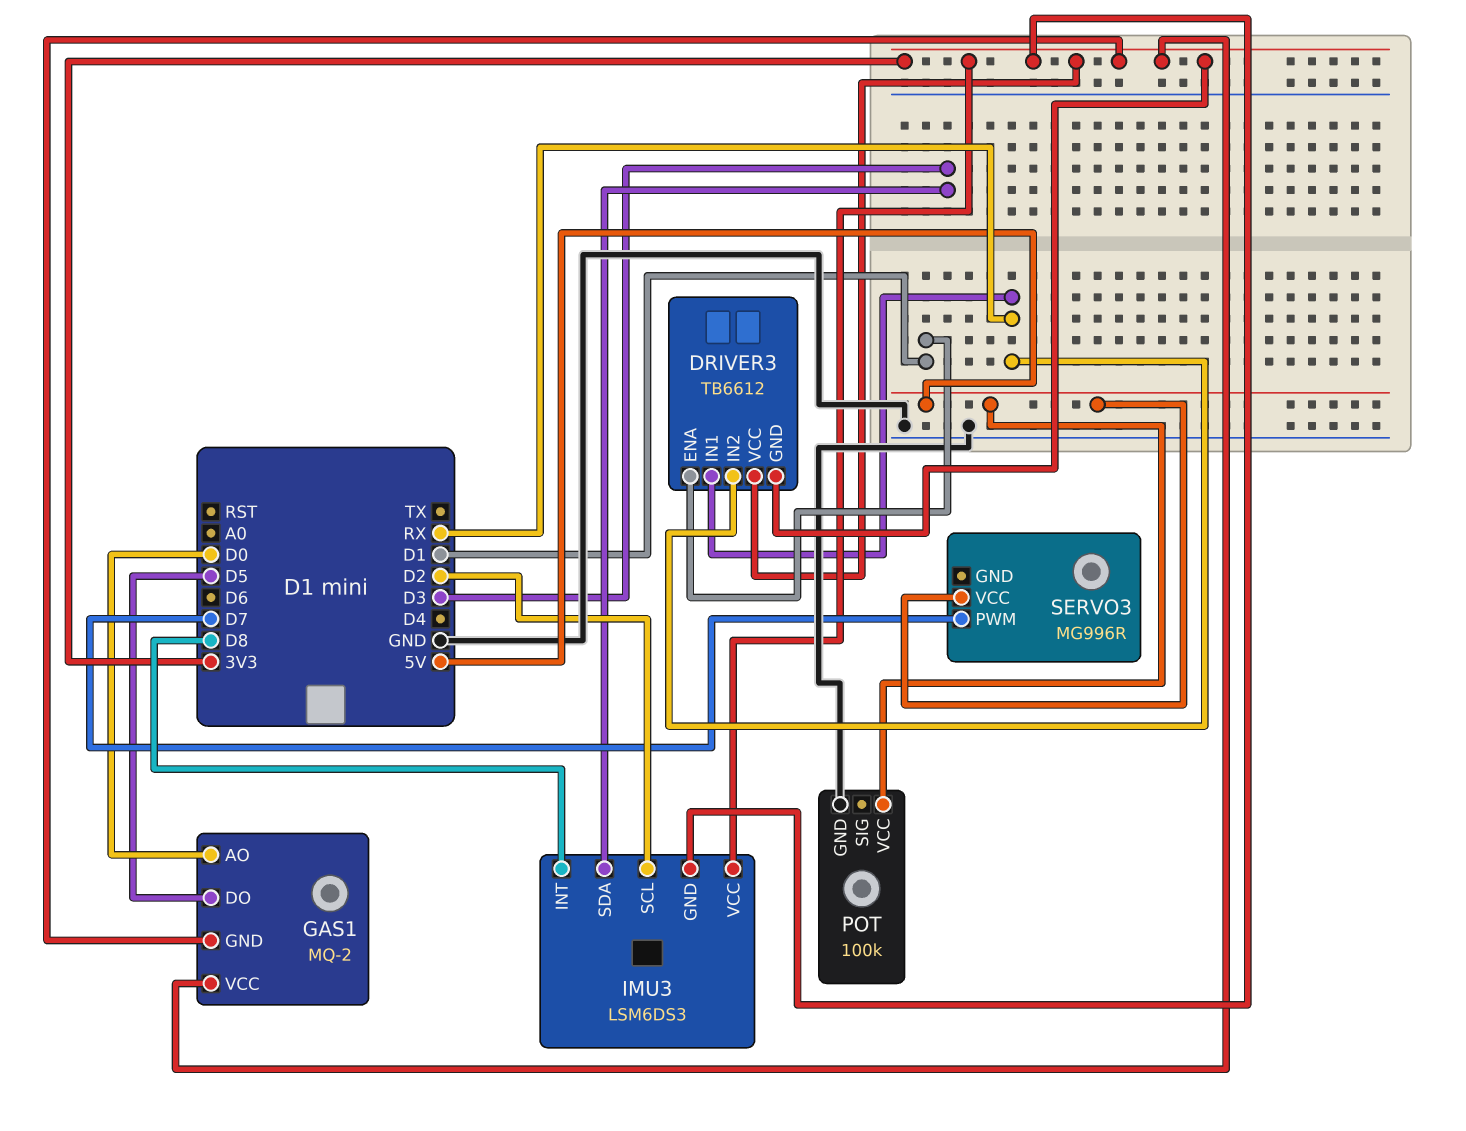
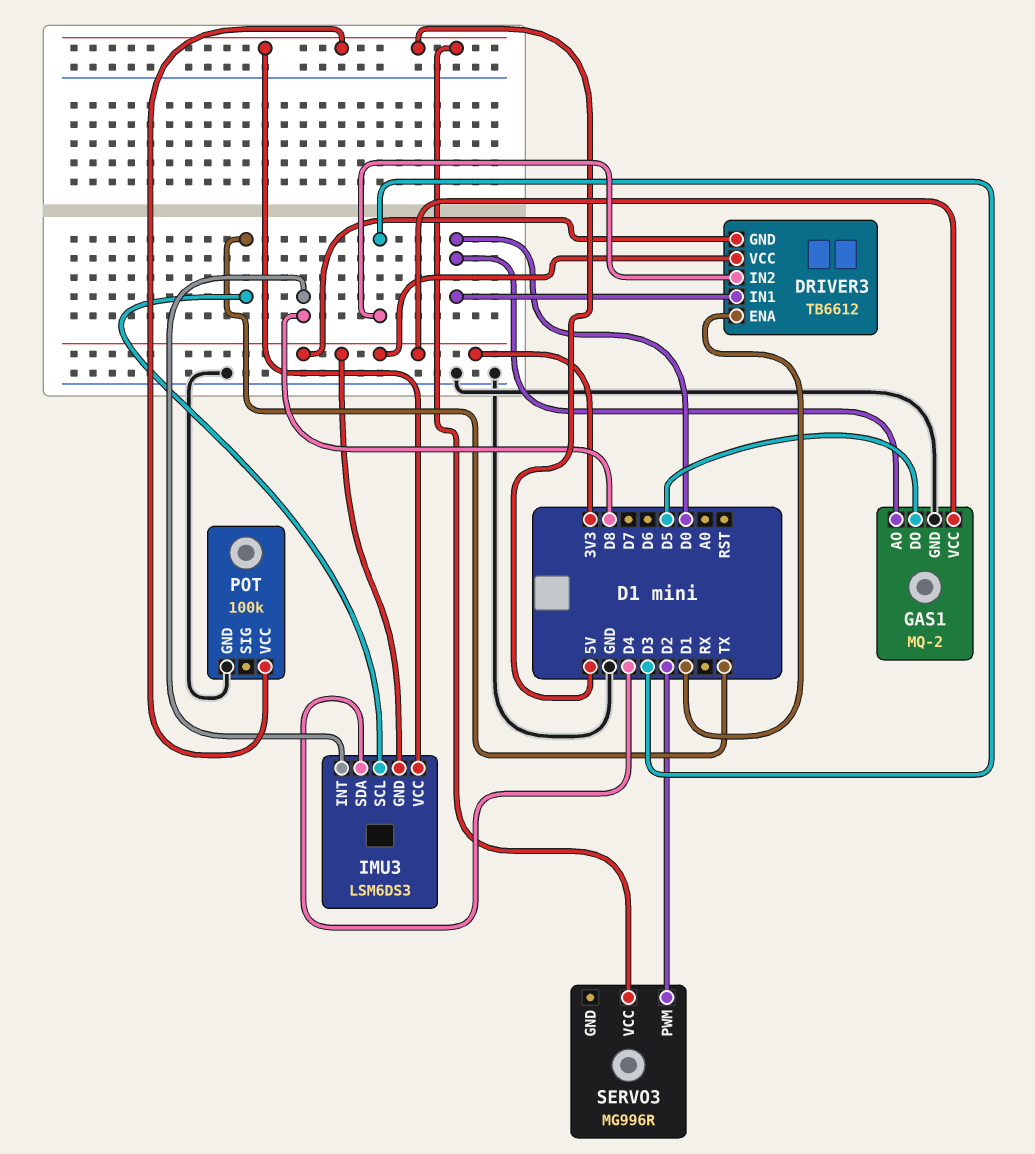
DRIVER3 pin IN1: RX -> D0
DRIVER3 pin IN2: RX -> D3
GAS1 pin GND: 3V3 -> GND
IMU3 pin SCL: D2 -> TX
IMU3 pin SDA: D3 -> D4
IMU3 pin VCC: 3V3 -> 5V
SERVO3 pin PWM: D7 -> D2

